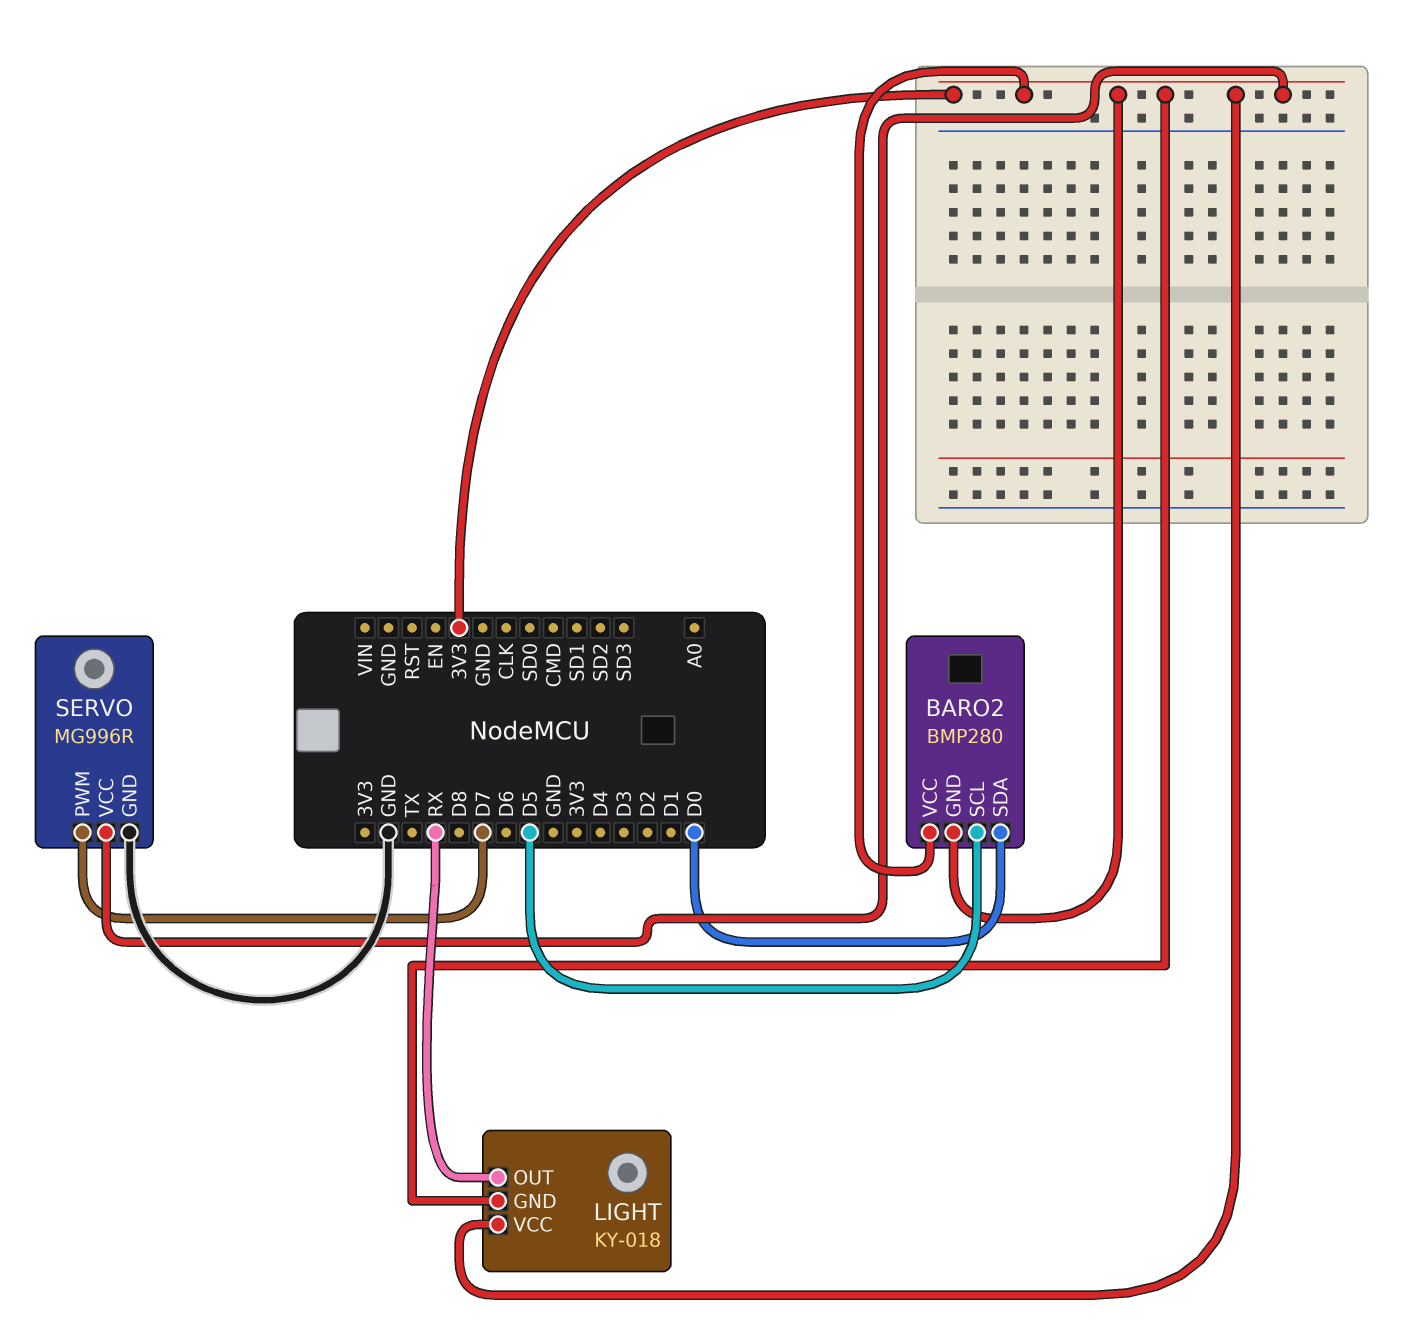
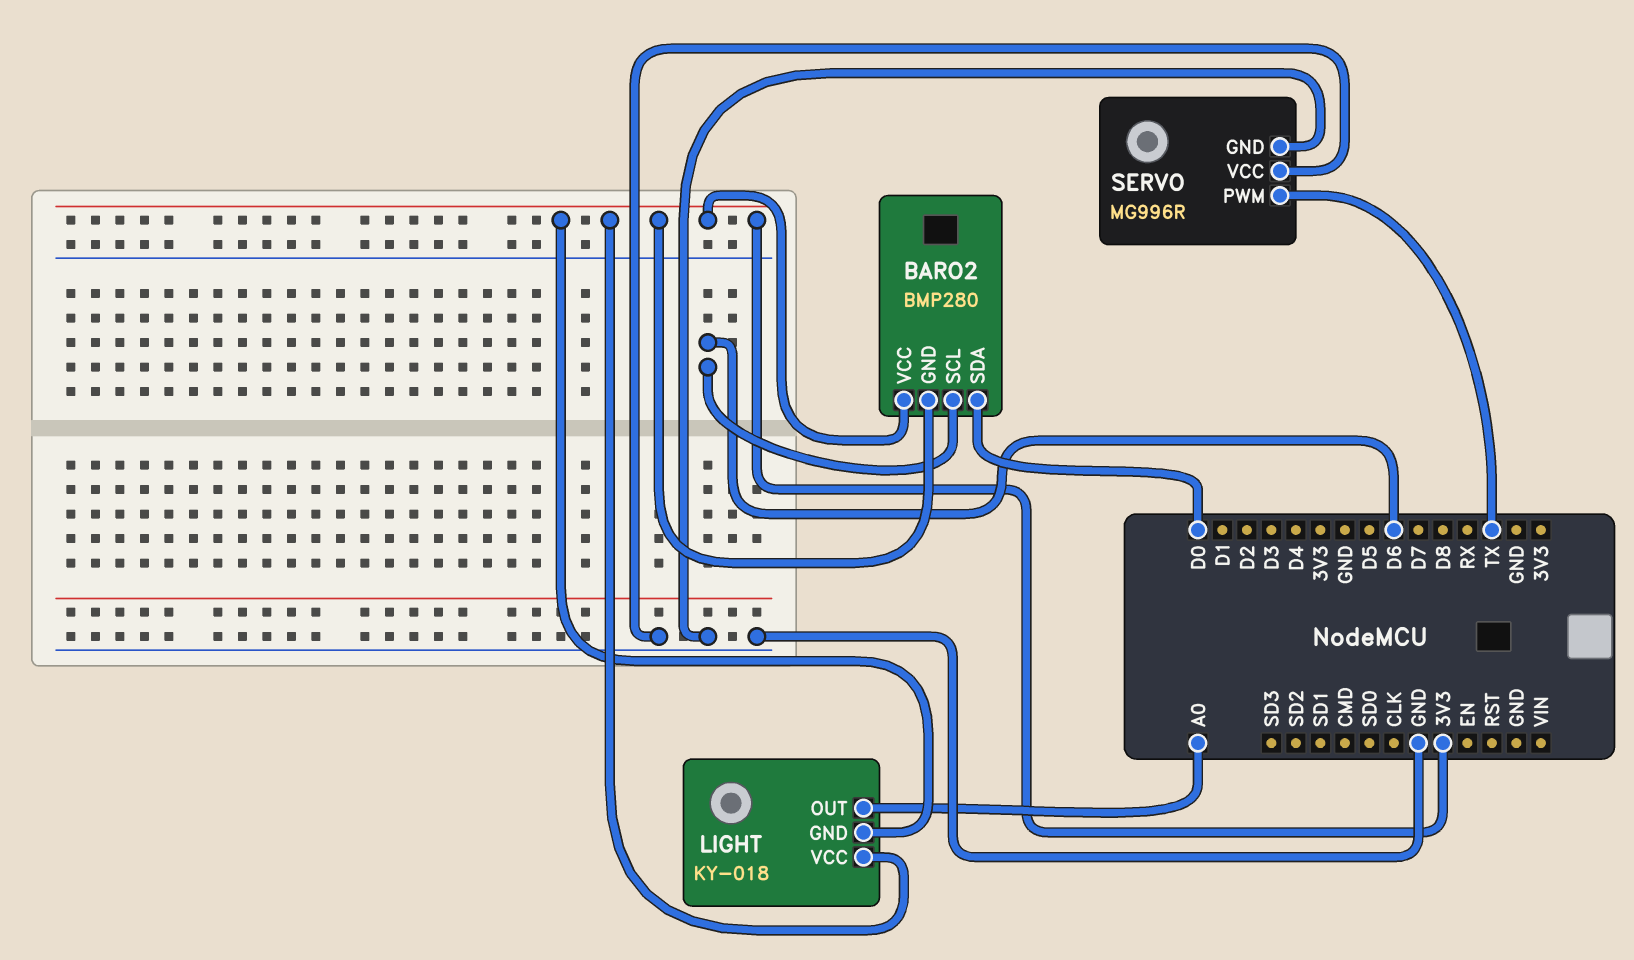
BARO2 pin SCL: D5 -> D6
LIGHT pin OUT: RX -> A0
SERVO pin PWM: D7 -> TX
SERVO pin VCC: 3V3 -> GND

